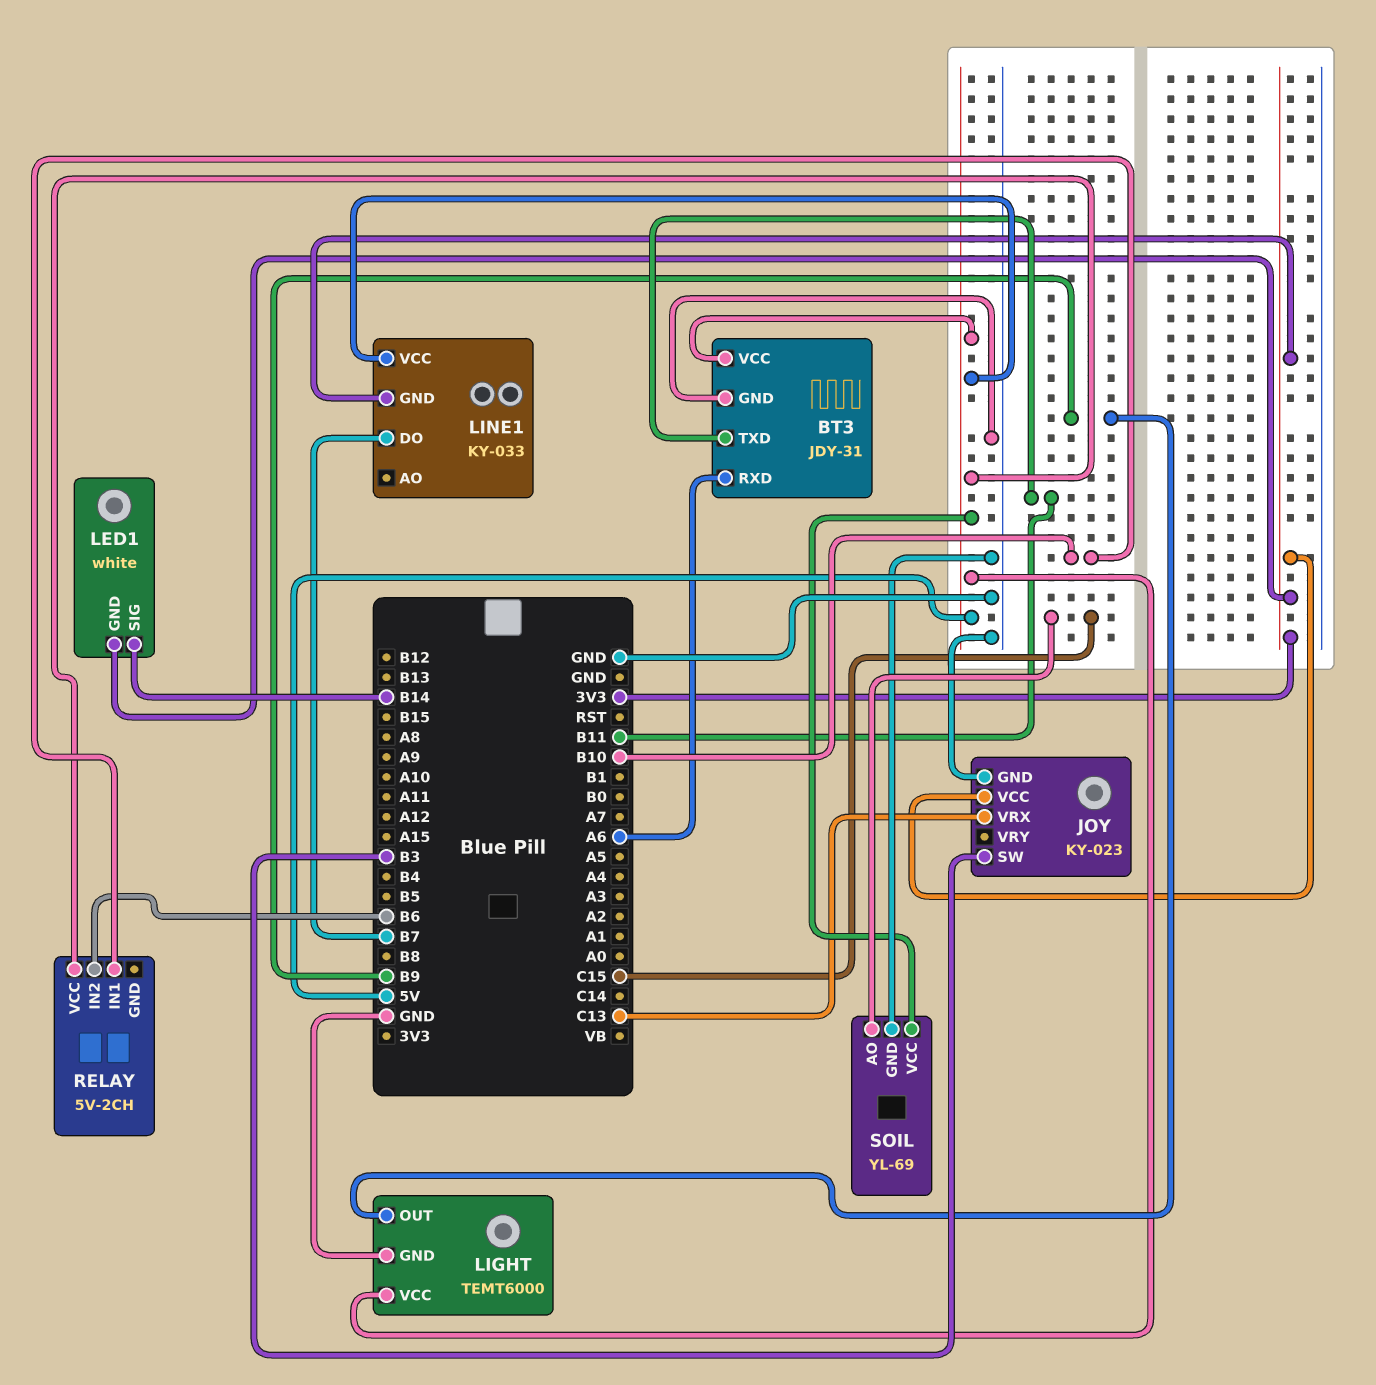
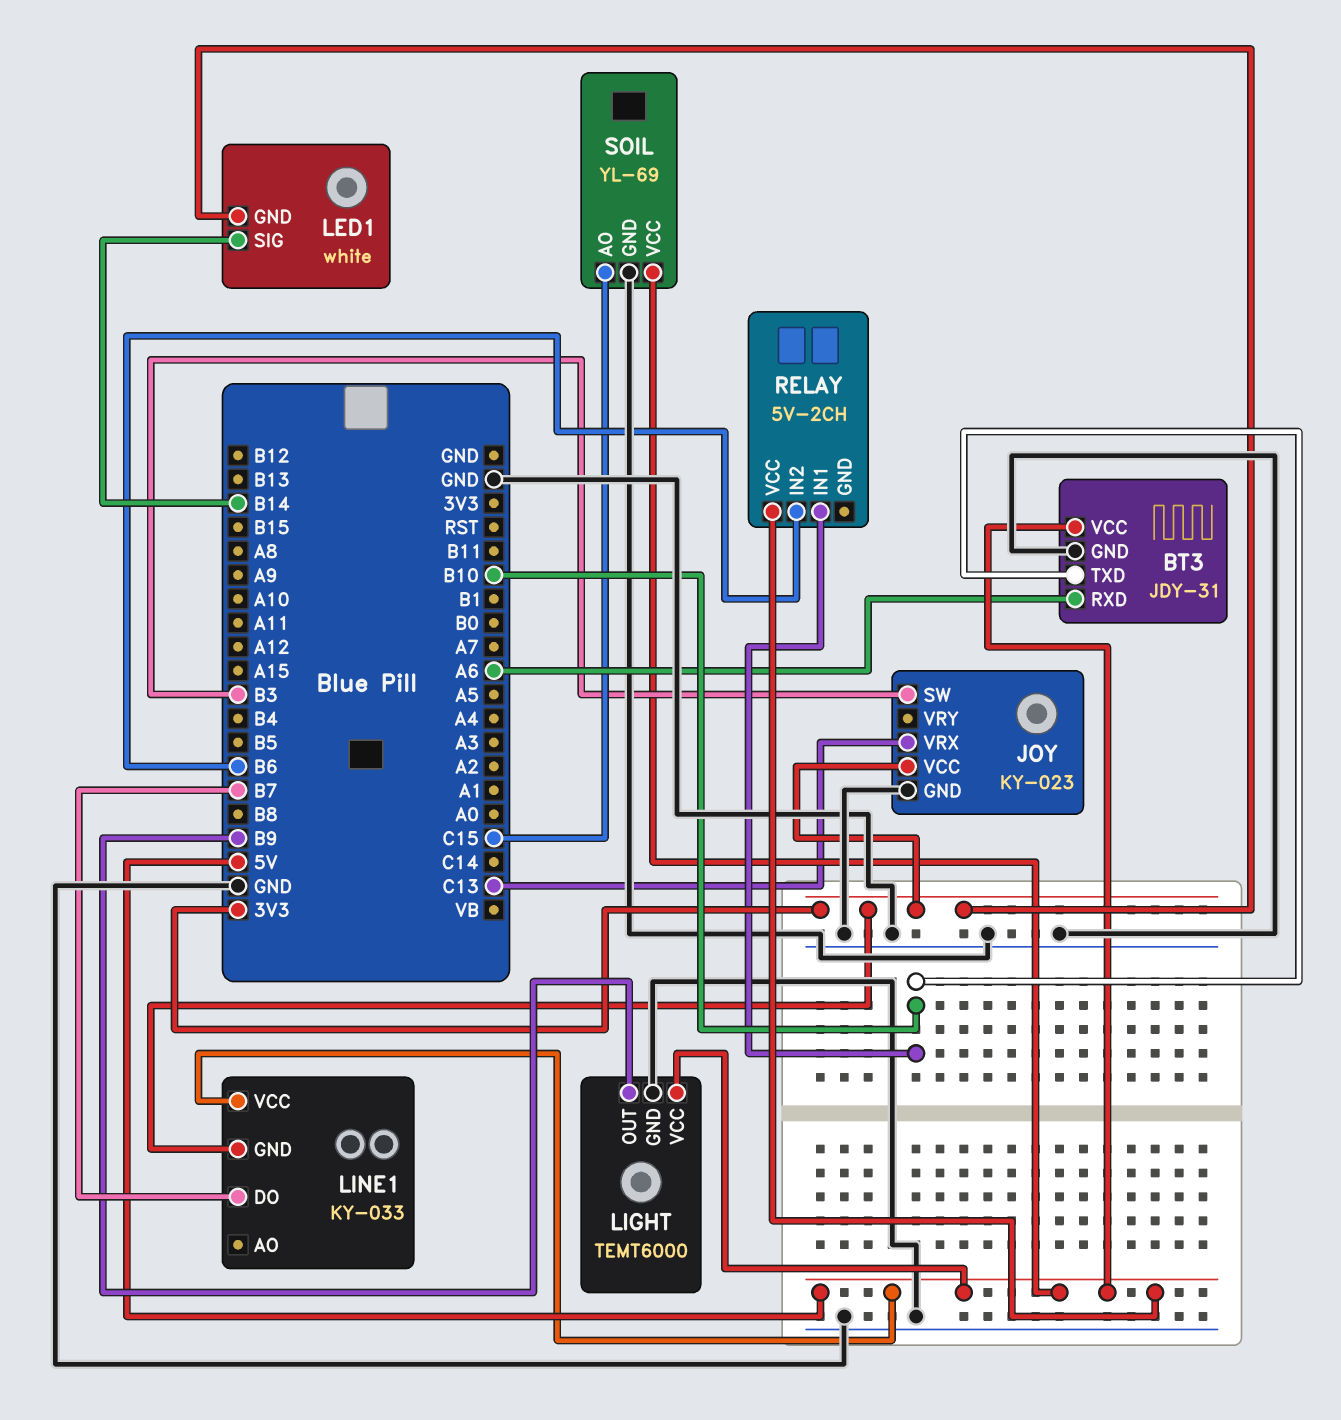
BT3 pin TXD: B11 -> B10

